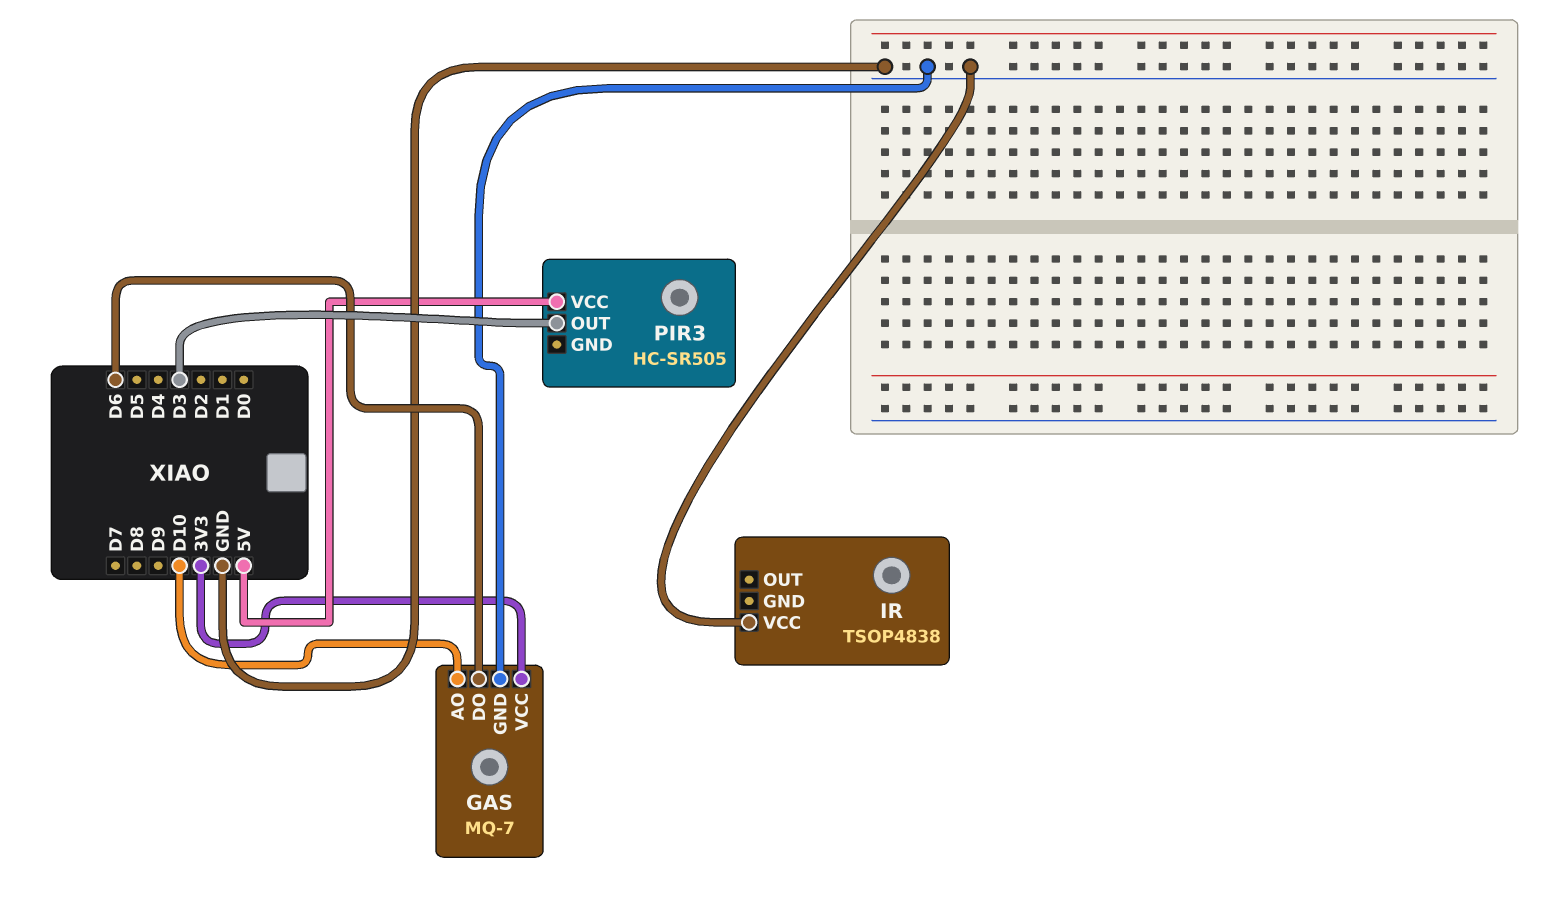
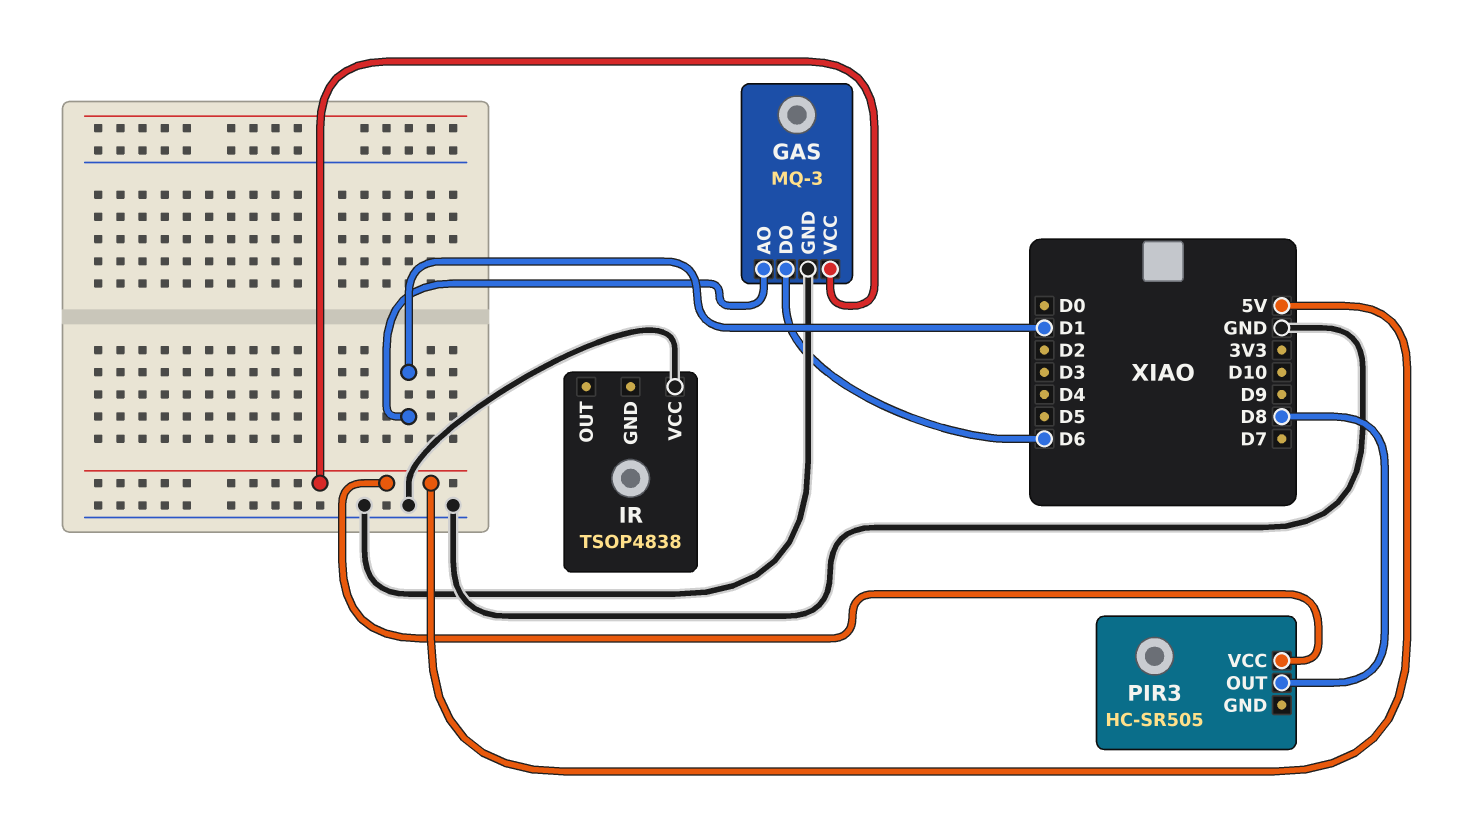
GAS: MQ-7 -> MQ-3
GAS pin AO: D10 -> D1
GAS pin VCC: 3V3 -> 5V
PIR3 pin OUT: D3 -> D8

